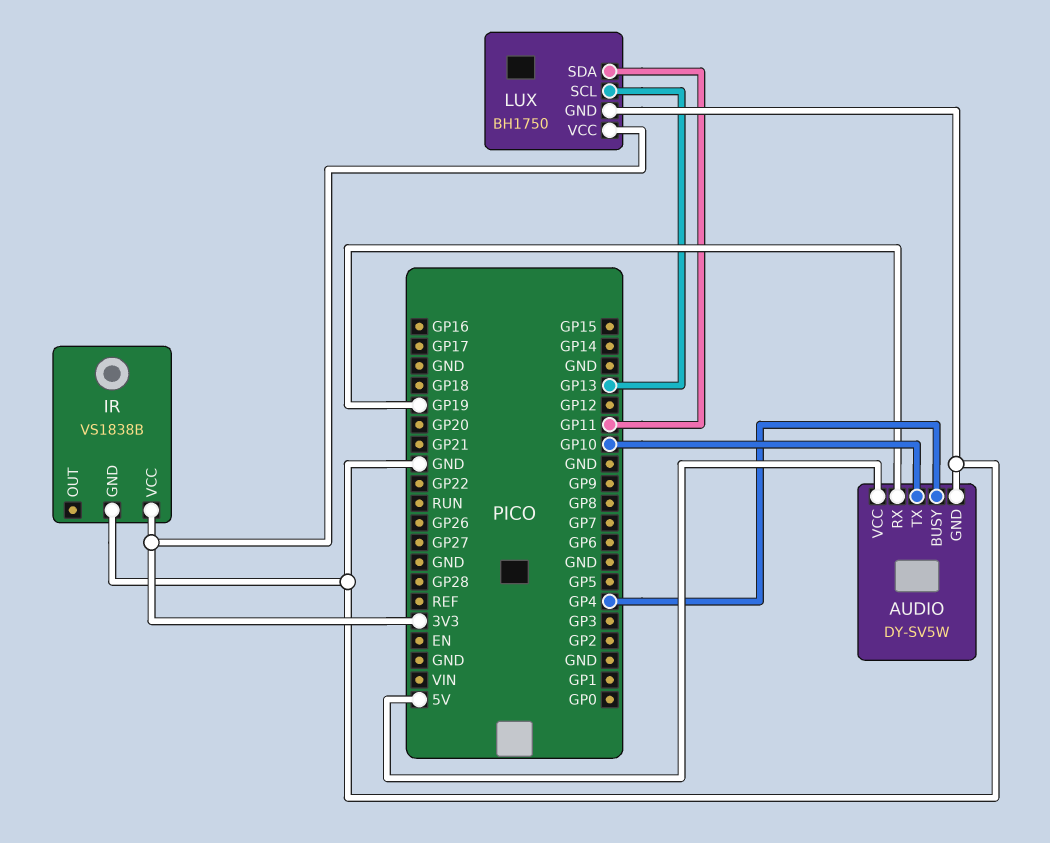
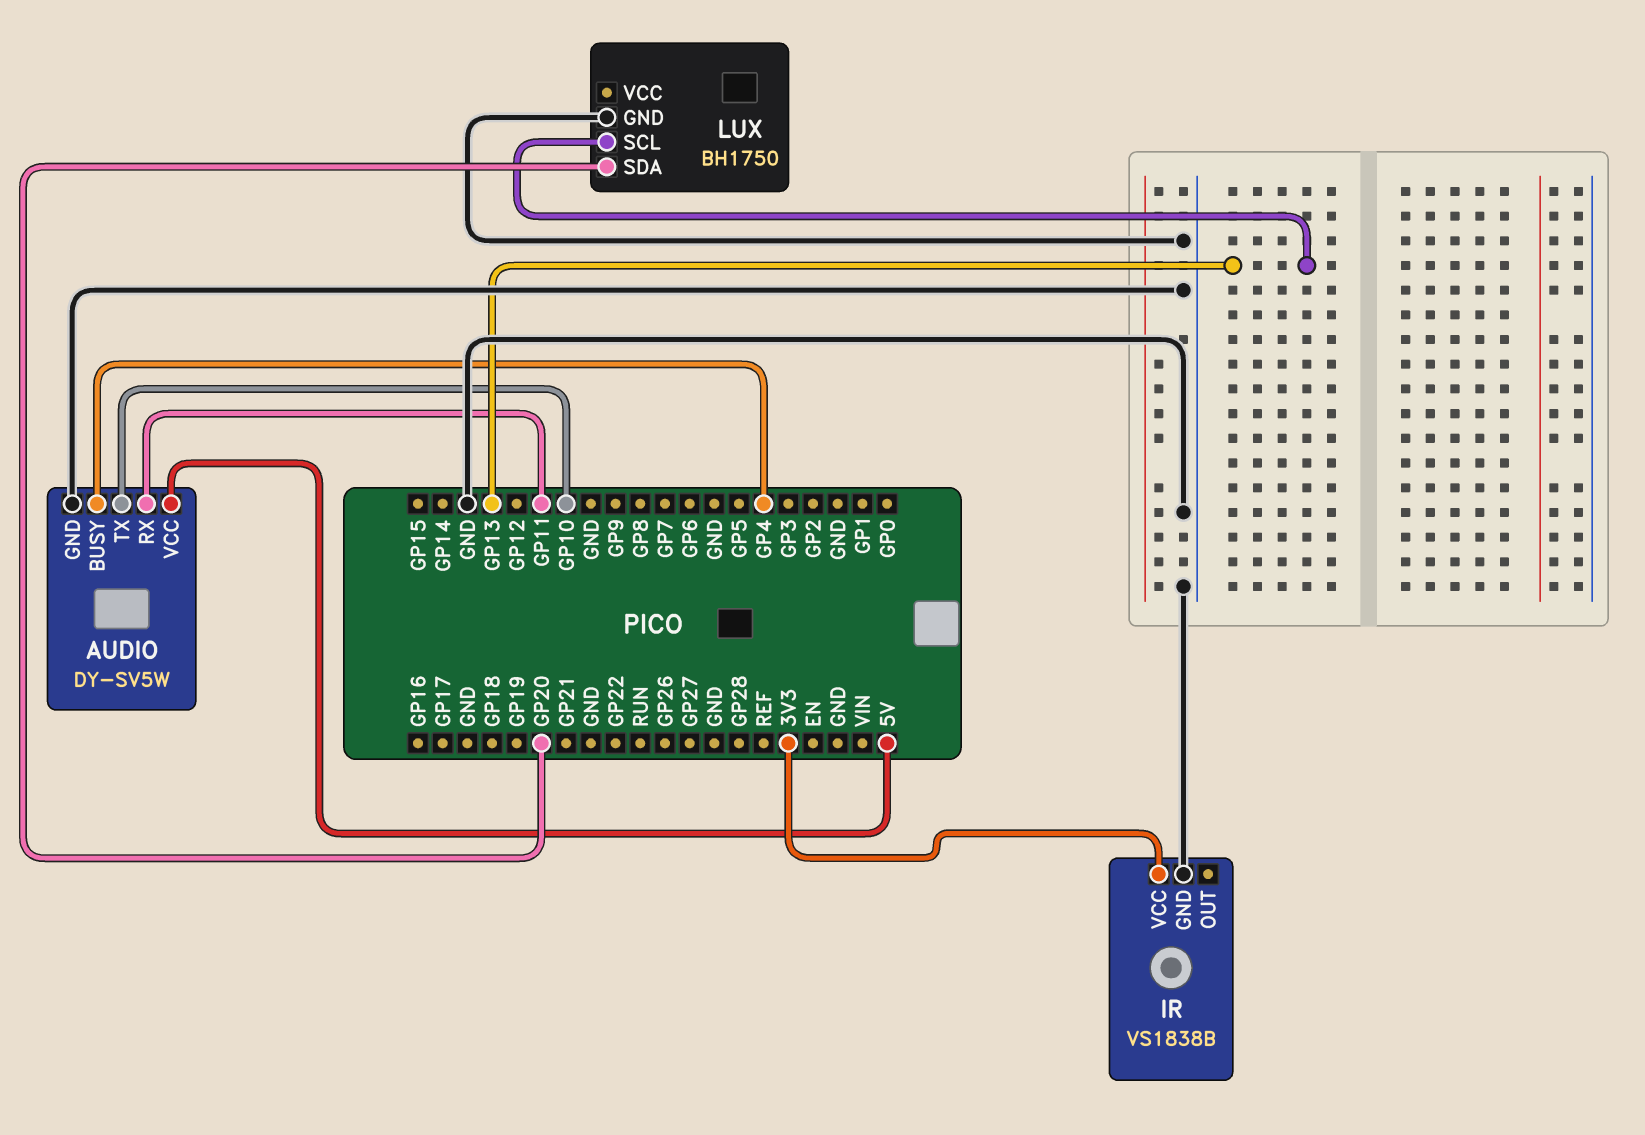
AUDIO pin RX: GP19 -> GP11
LUX pin SDA: GP11 -> GP20
LUX pin VCC: 3V3 -> none

